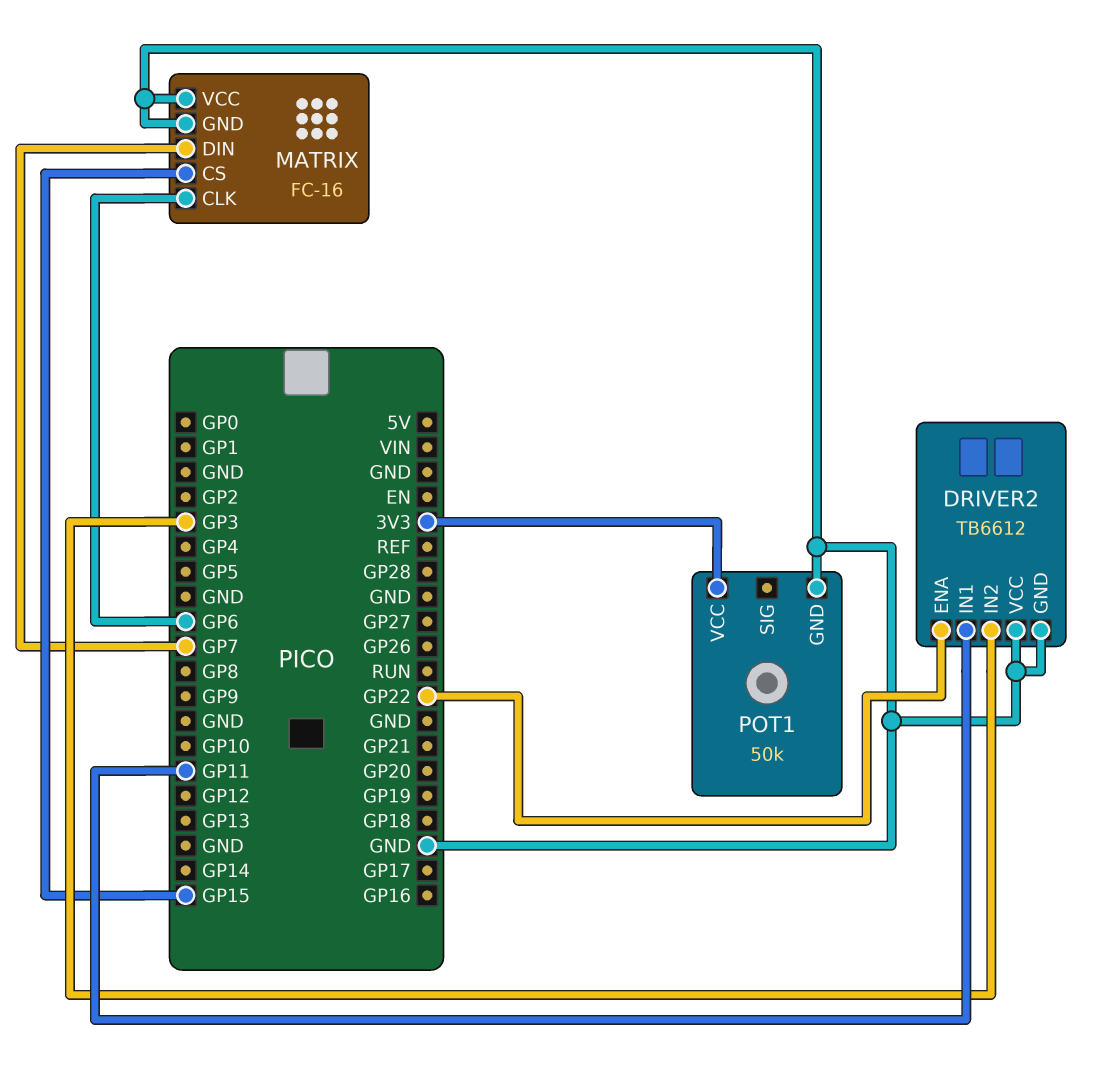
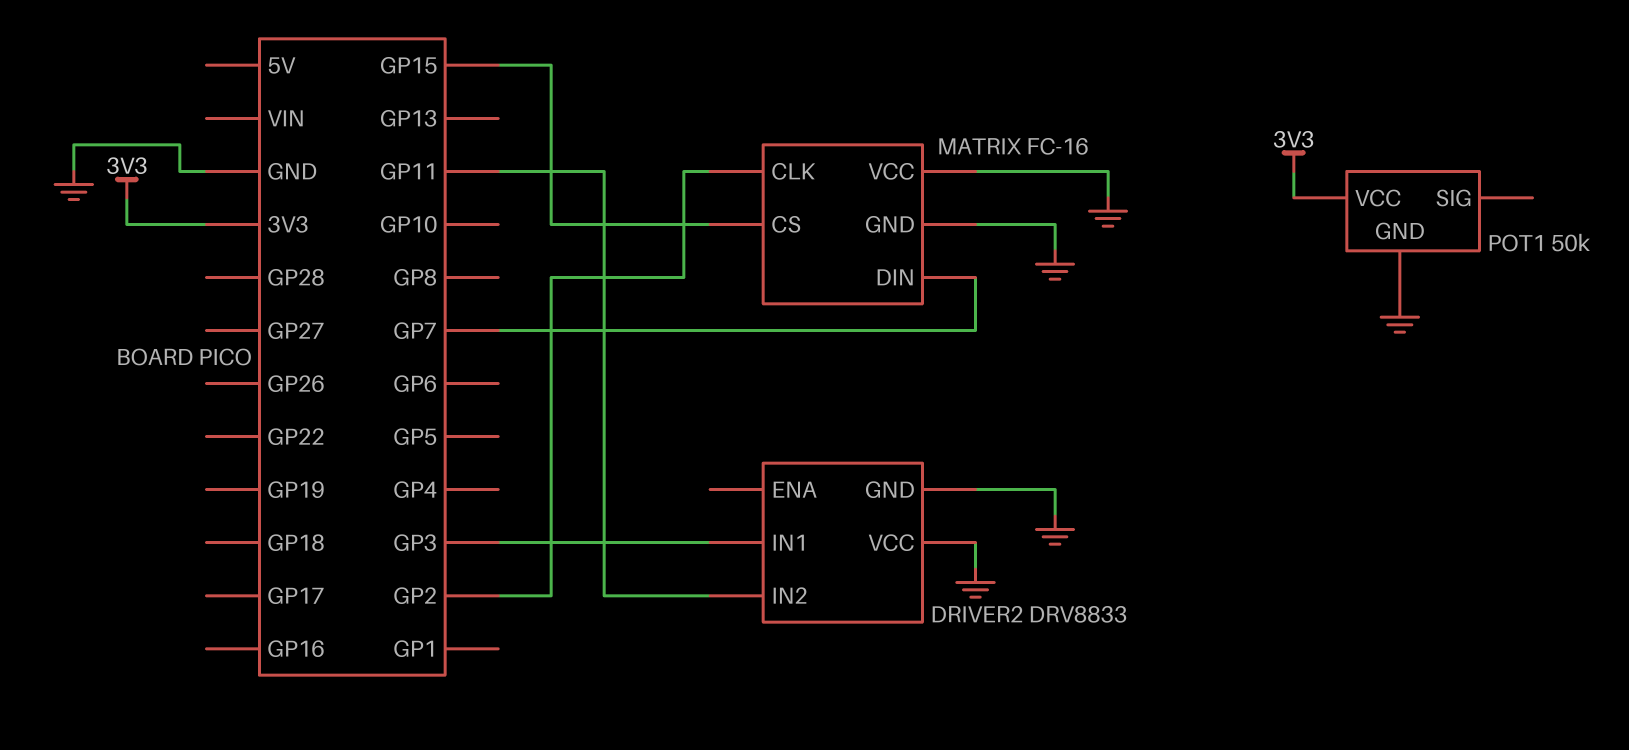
DRIVER2: TB6612 -> DRV8833
DRIVER2 pin ENA: GP22 -> none
DRIVER2 pin IN1: GP11 -> GP3
DRIVER2 pin IN2: GP3 -> GP11
MATRIX pin CLK: GP6 -> GP2

